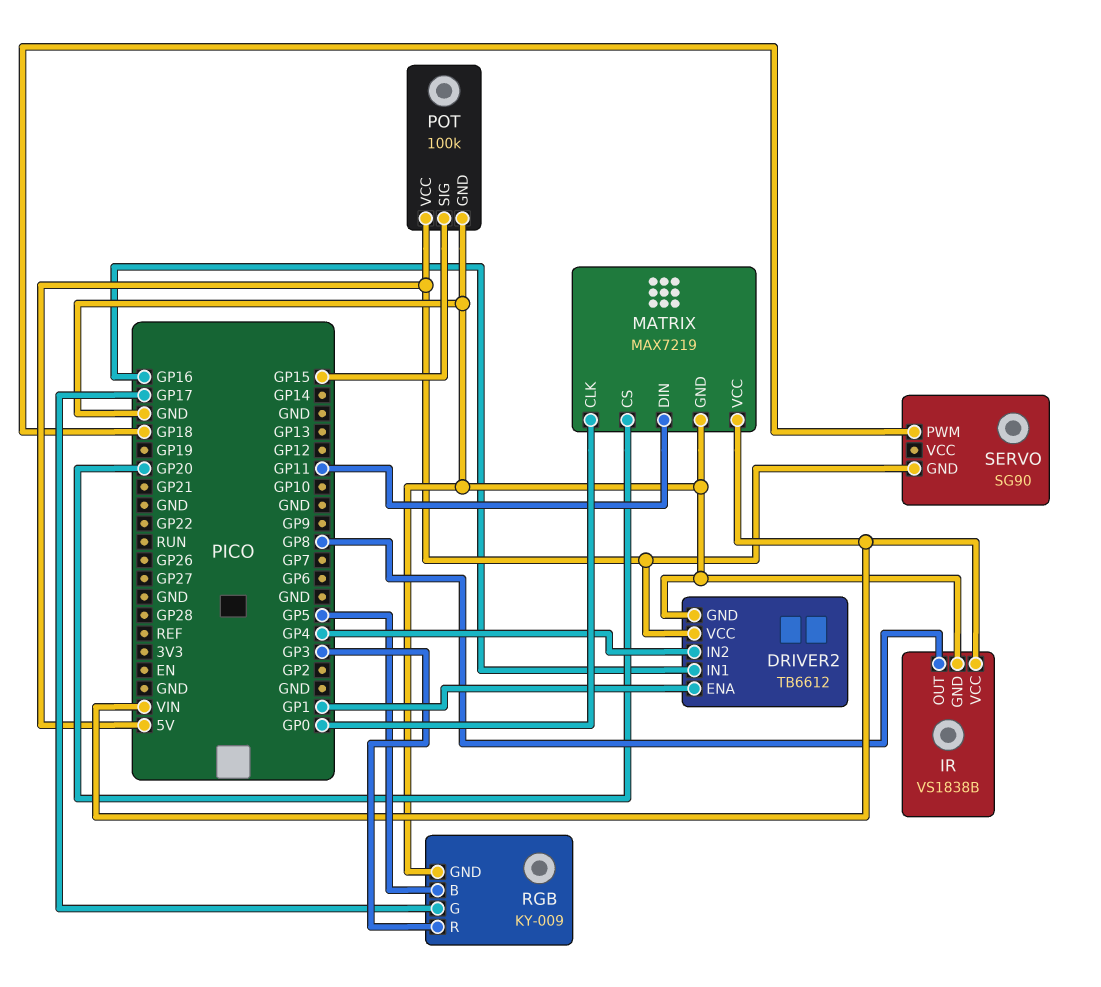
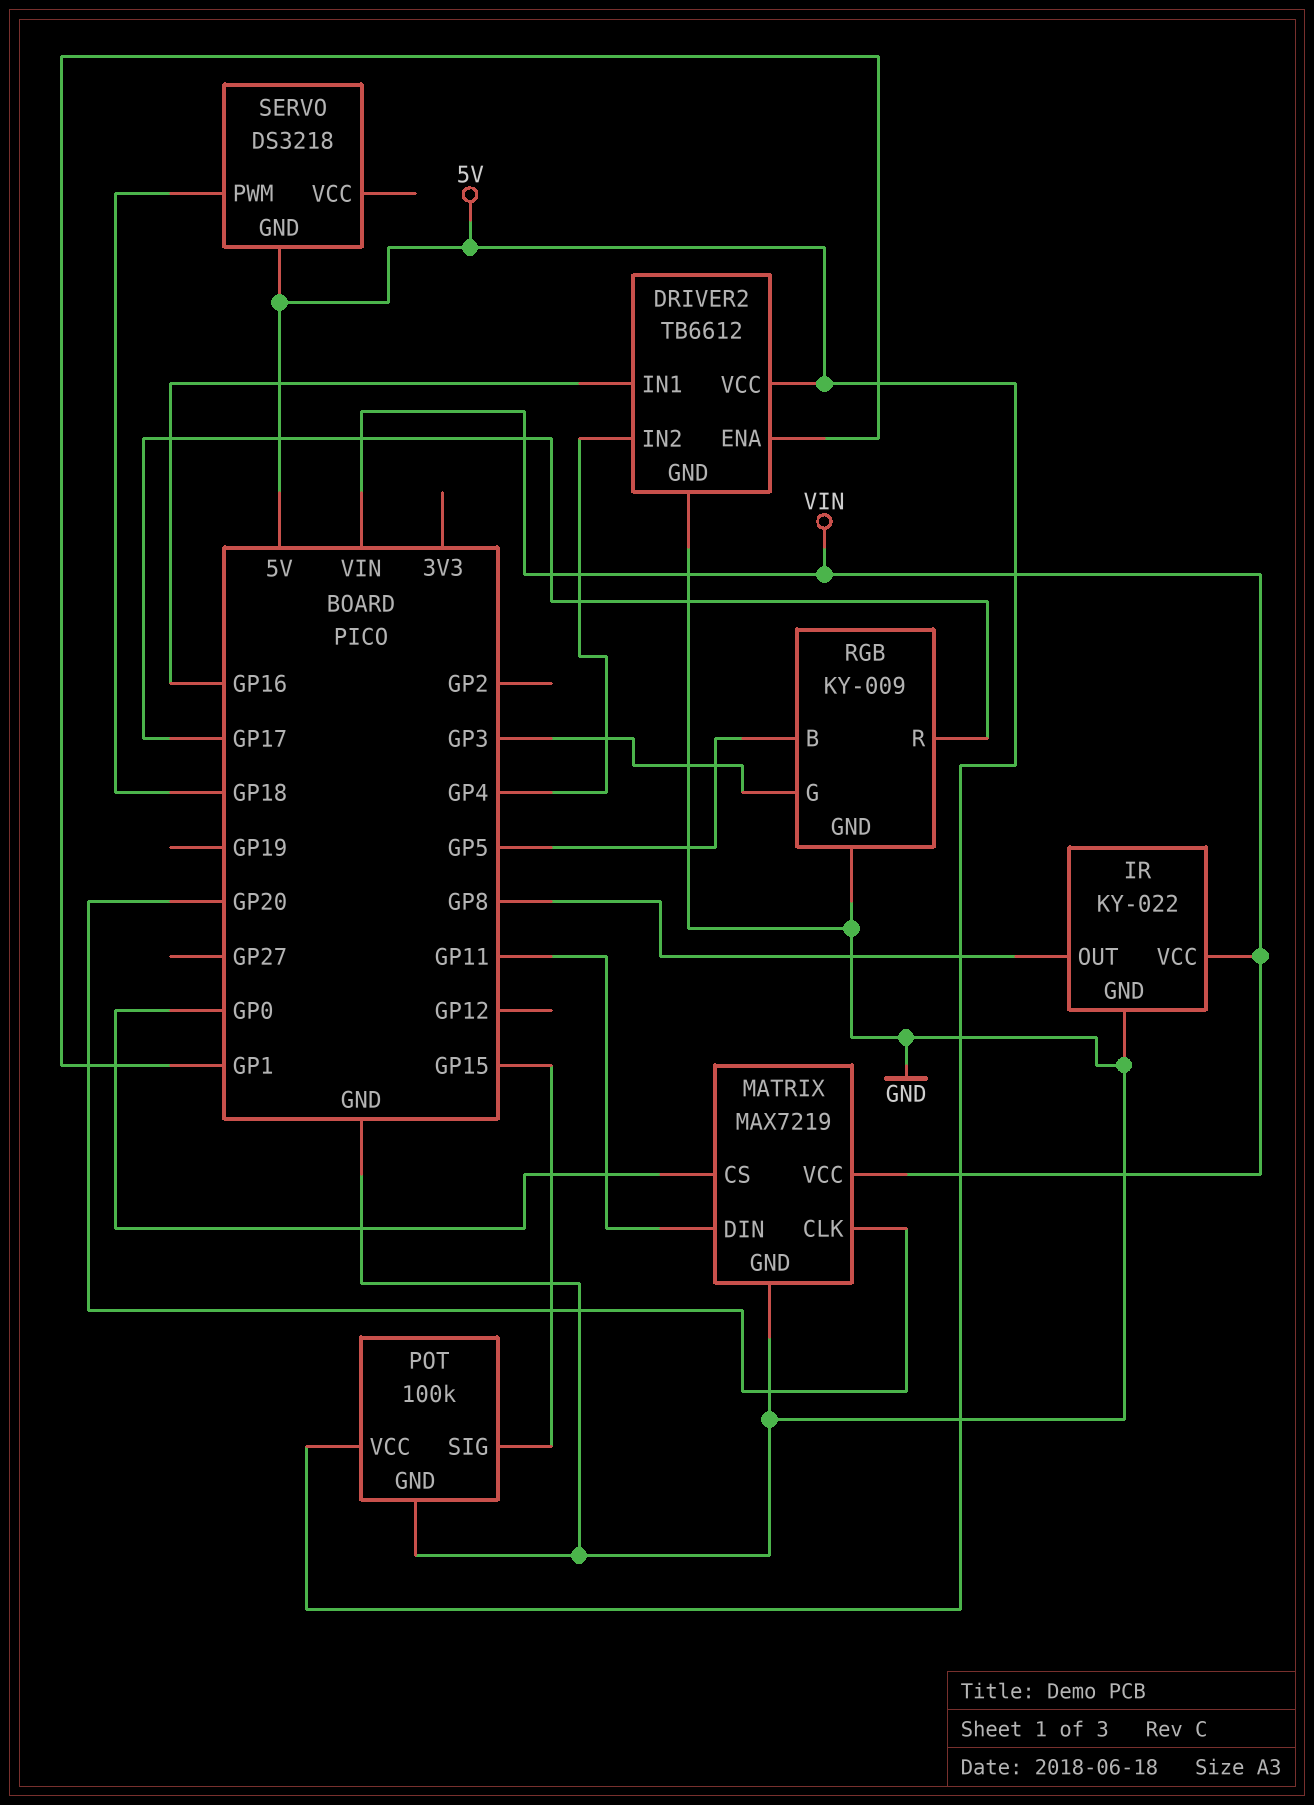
IR: VS1838B -> KY-022
MATRIX pin CLK: GP0 -> GP20
MATRIX pin CS: GP20 -> GP0
RGB pin G: GP17 -> GP3
RGB pin R: GP3 -> GP17
SERVO: SG90 -> DS3218

